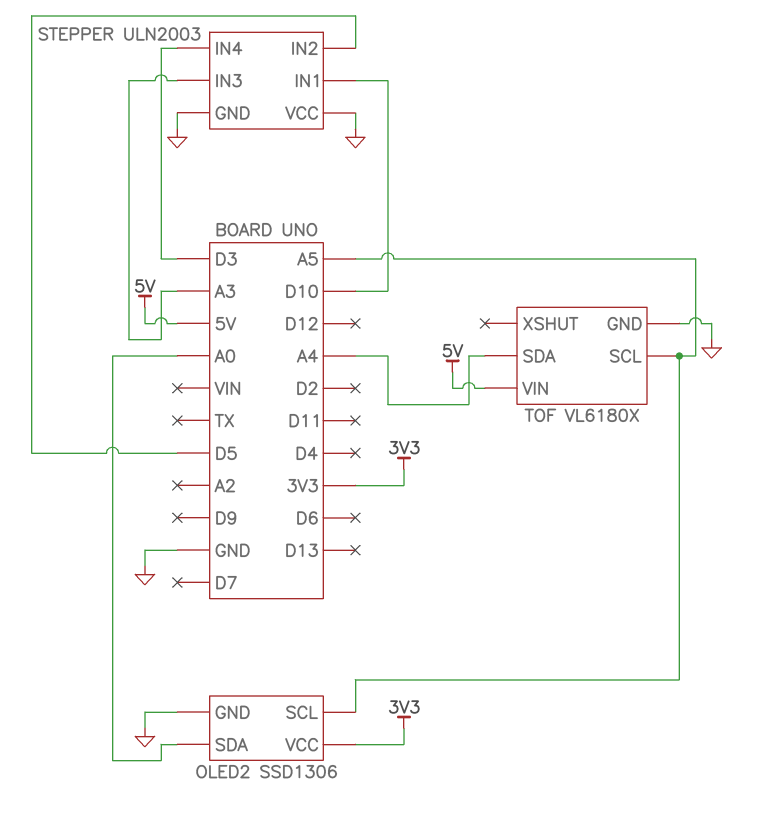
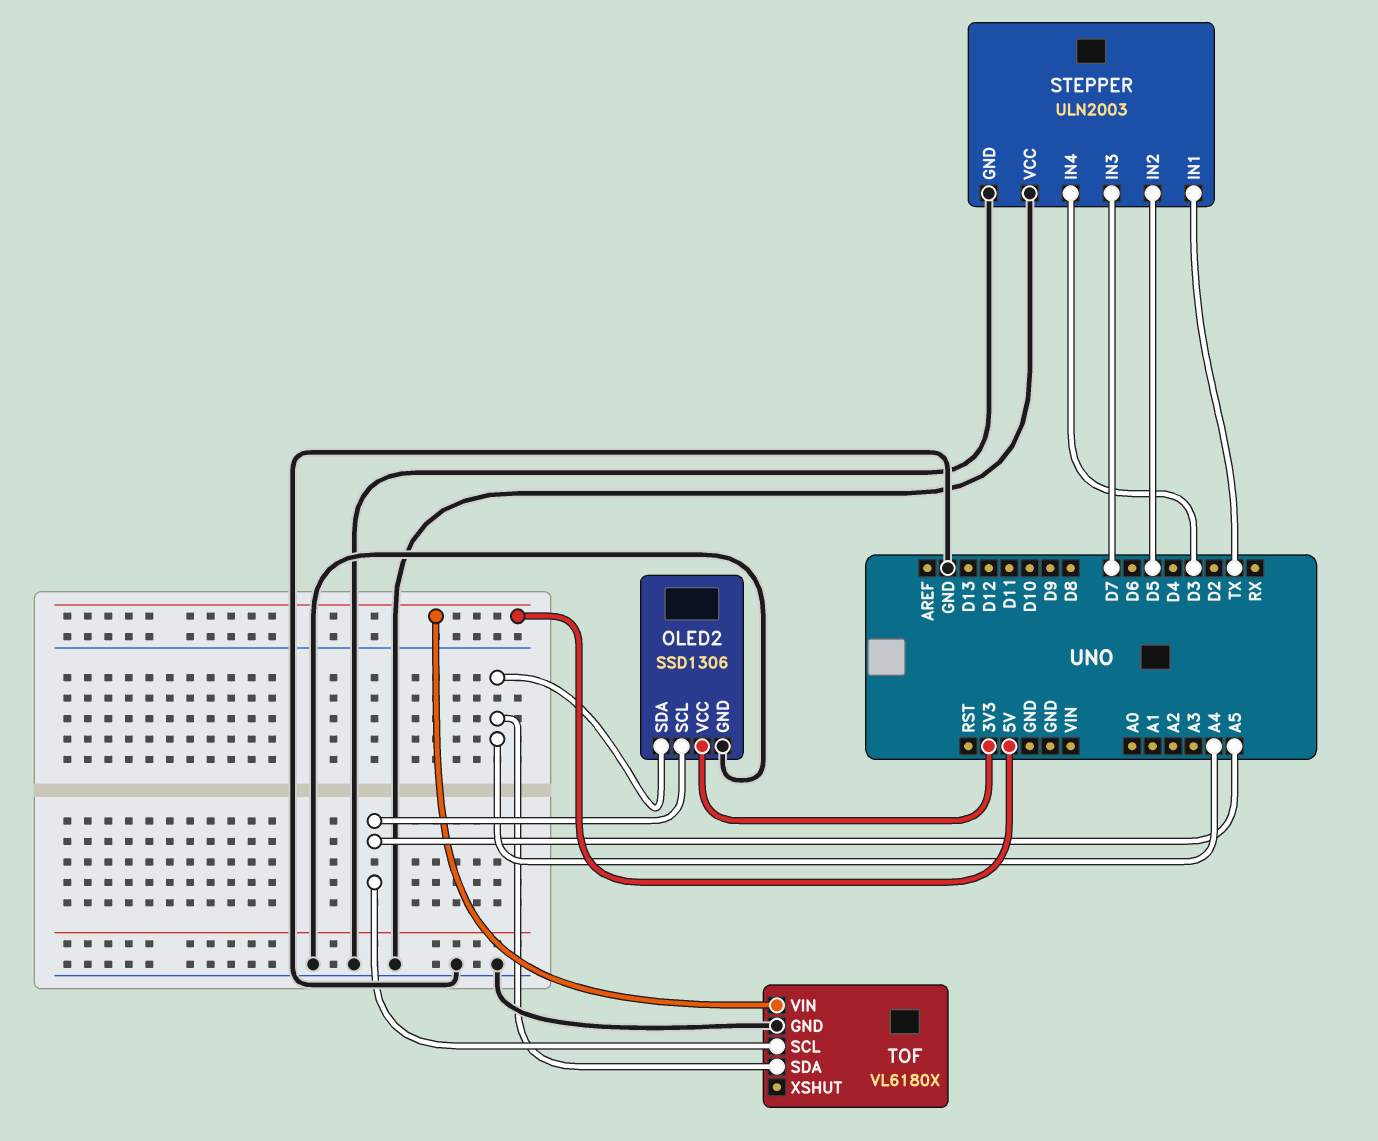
OLED2 pin SDA: A0 -> A4
STEPPER pin IN1: D10 -> TX
STEPPER pin IN3: A3 -> D7

